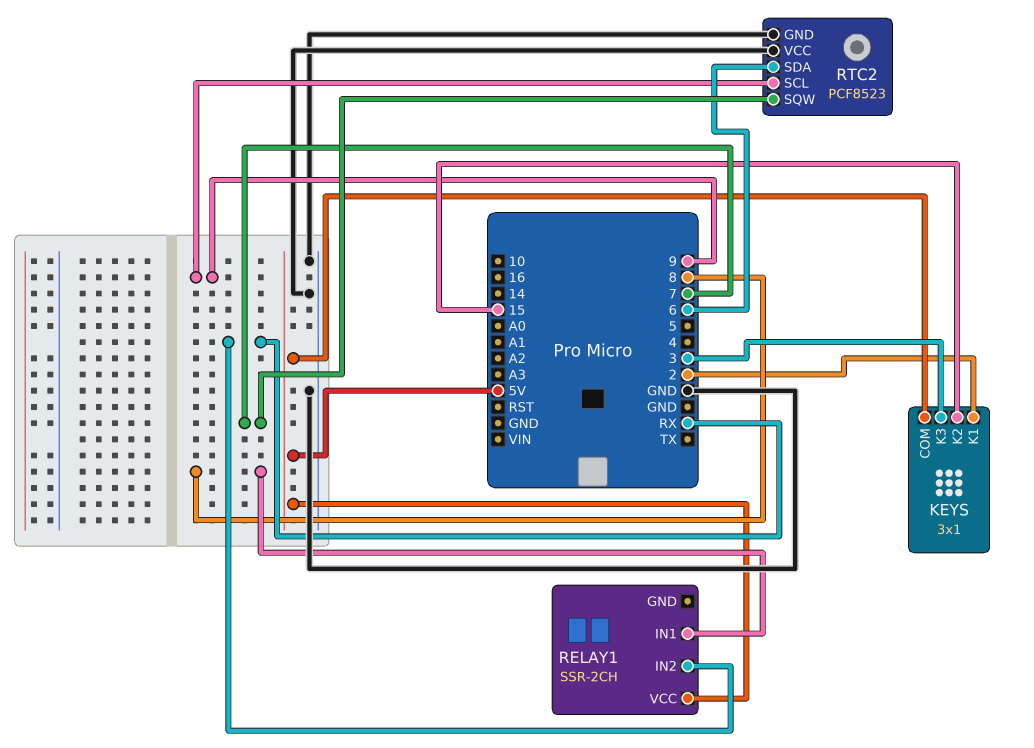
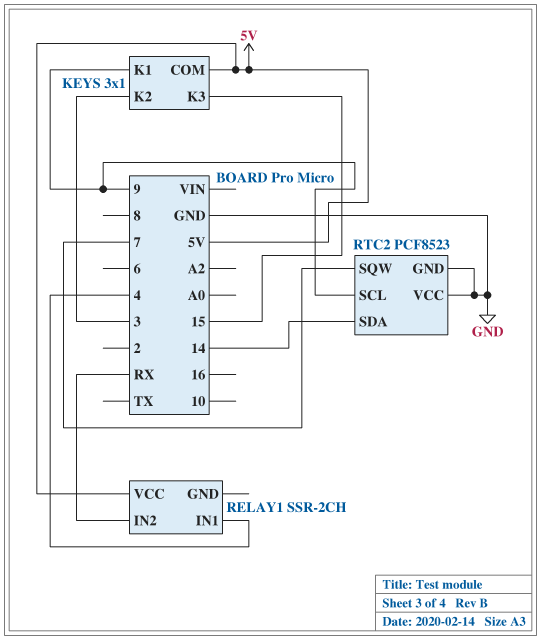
KEYS pin K1: 2 -> 9
KEYS pin K2: 15 -> 3
KEYS pin K3: 3 -> 15
RELAY1 pin IN1: 8 -> 4
RTC2 pin SDA: 6 -> 14

